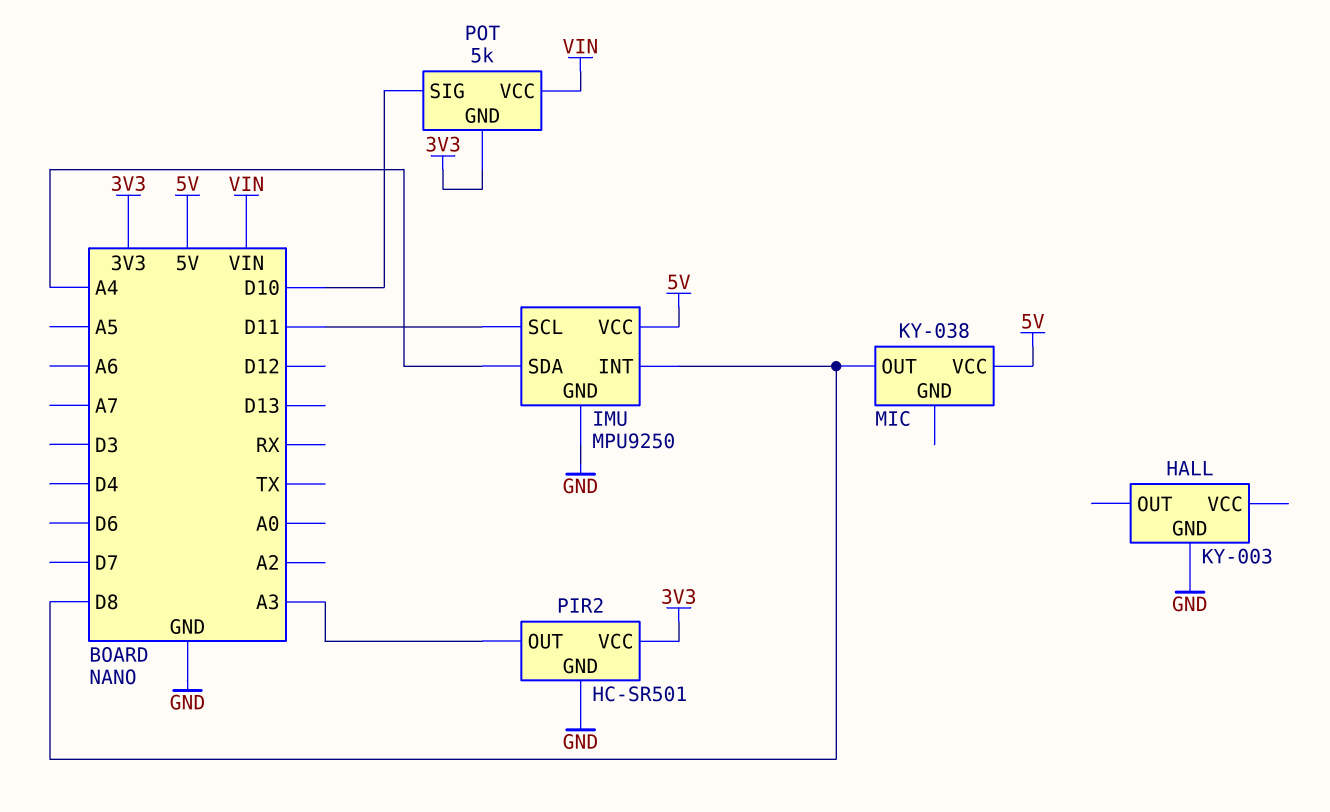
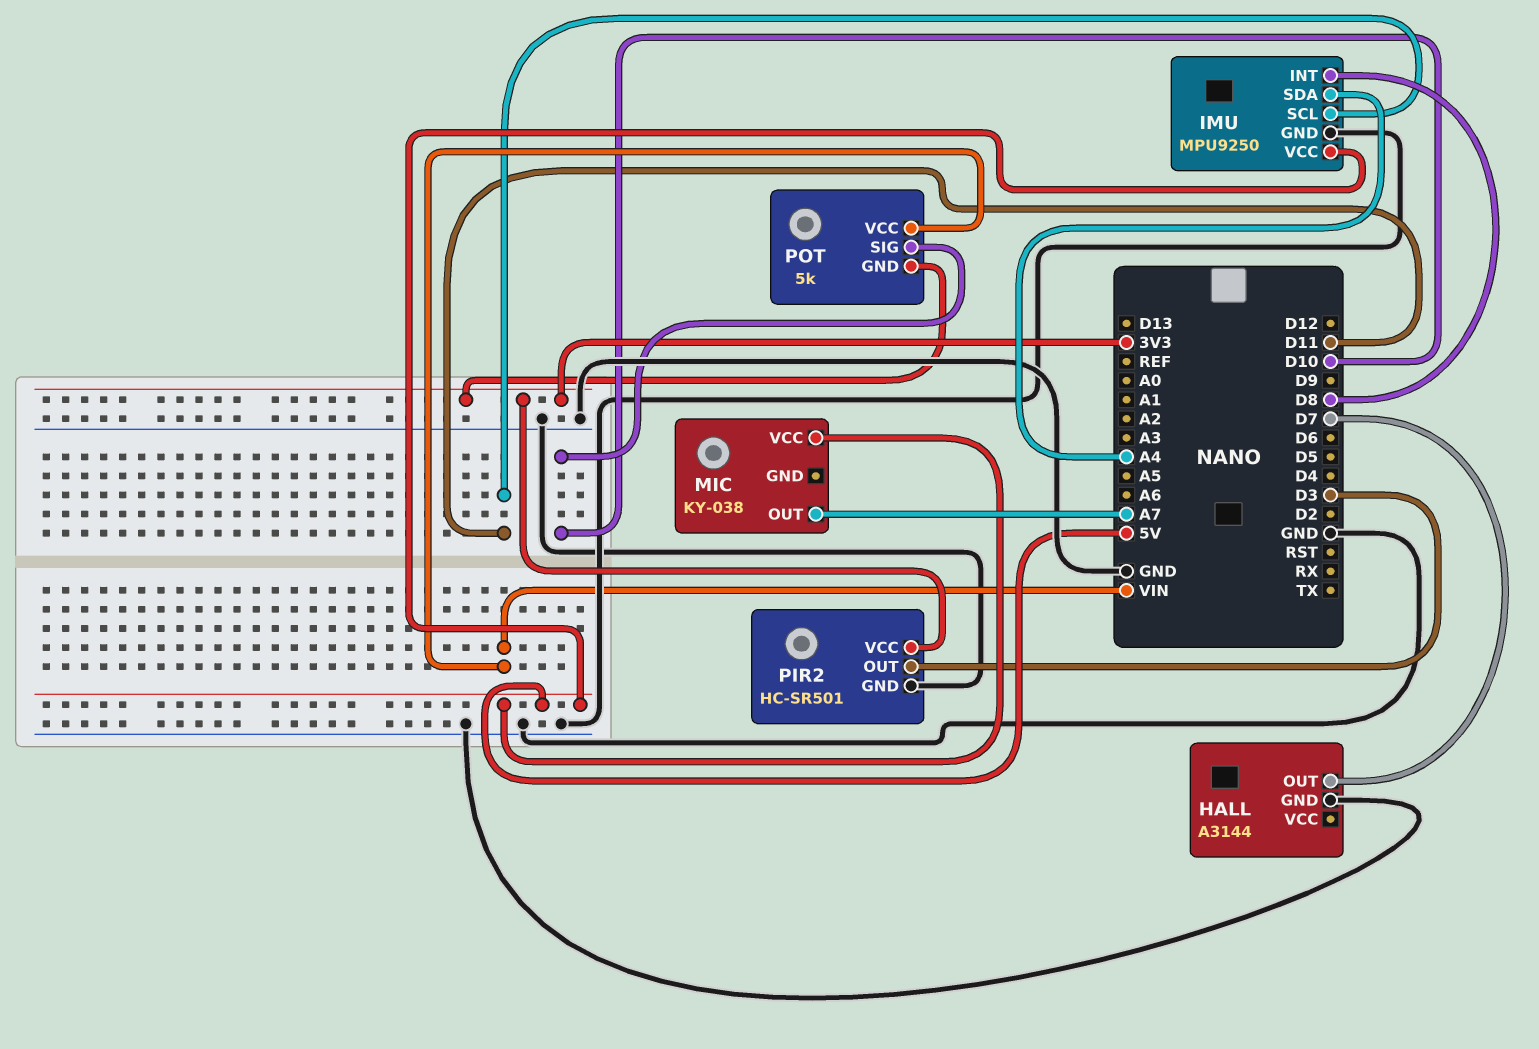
HALL: KY-003 -> A3144
HALL pin OUT: none -> D7
MIC pin OUT: D8 -> A7
PIR2 pin OUT: A3 -> D3

